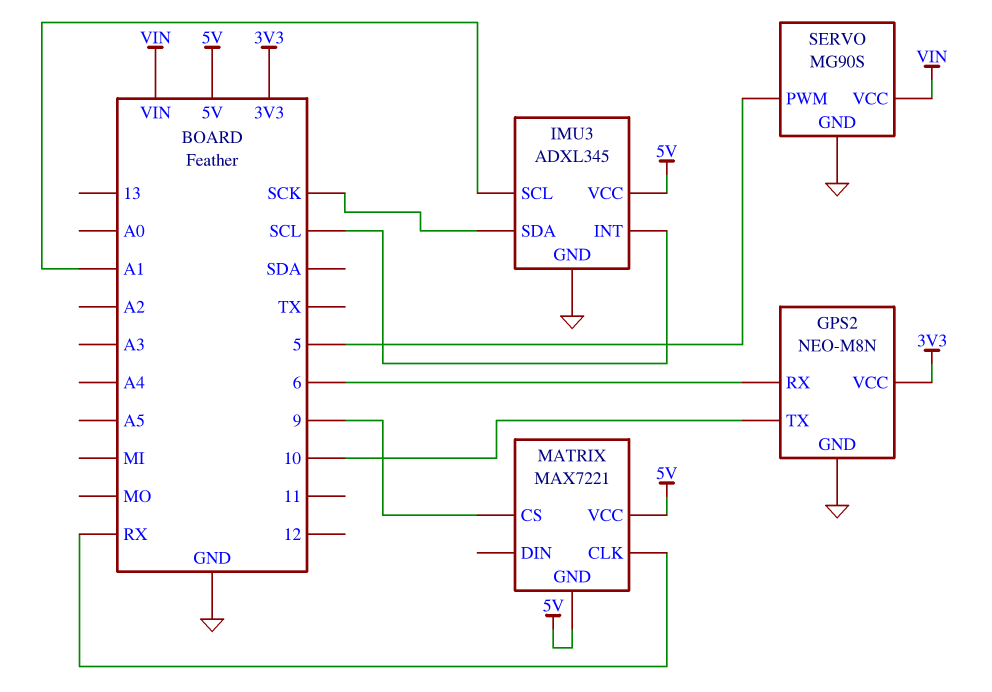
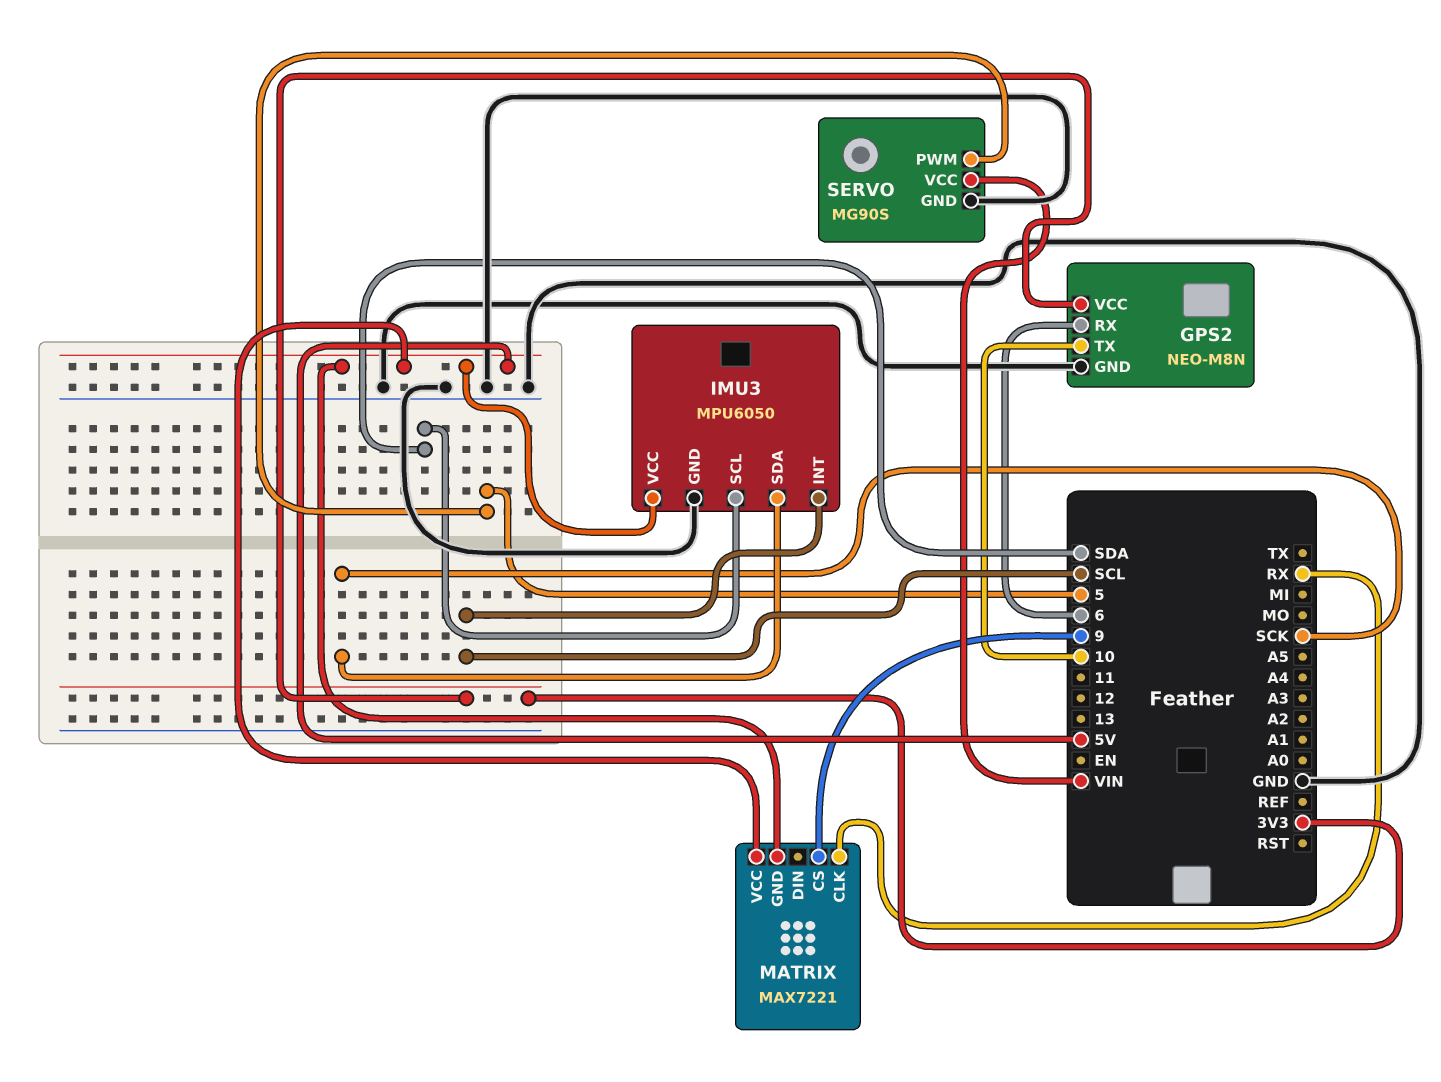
IMU3: ADXL345 -> MPU6050
IMU3 pin SCL: A1 -> SDA

